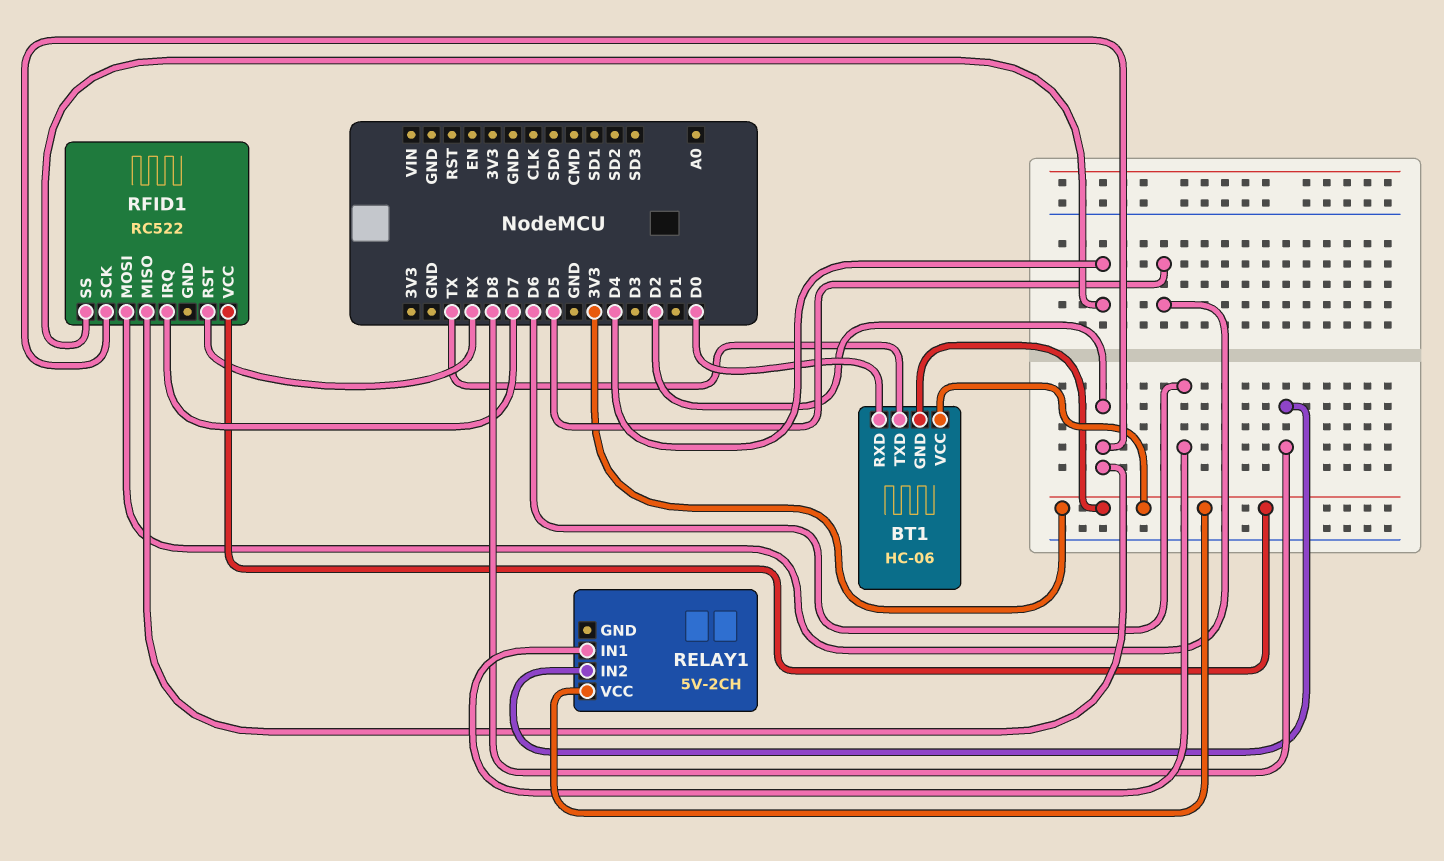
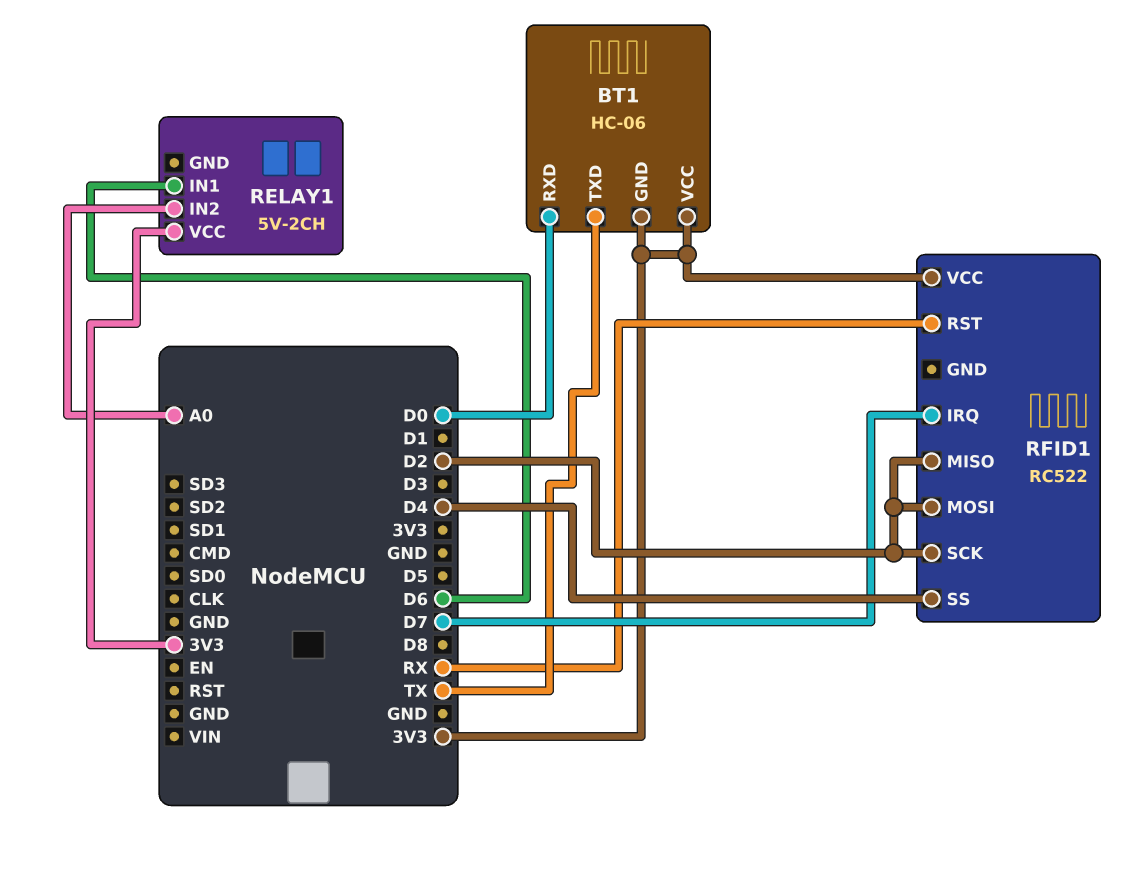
RELAY1 pin IN2: D8 -> A0
RFID1 pin MOSI: D5 -> D2

